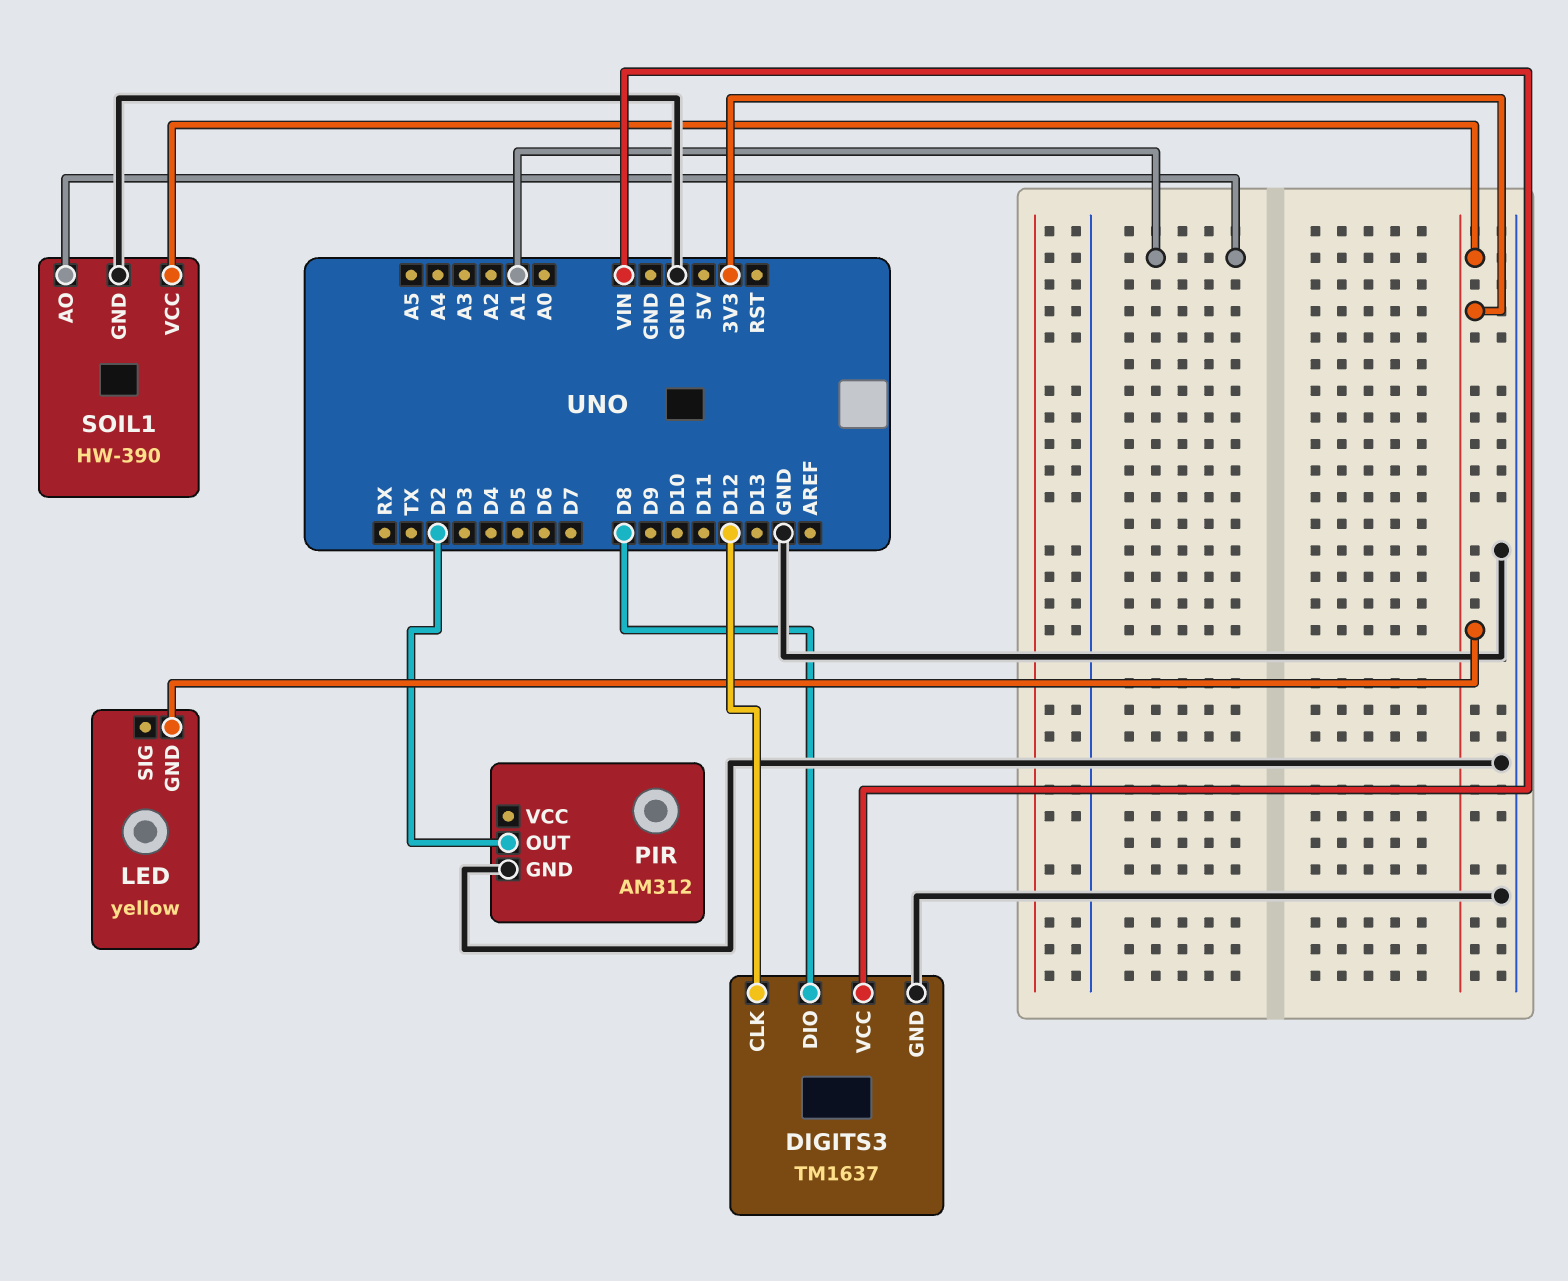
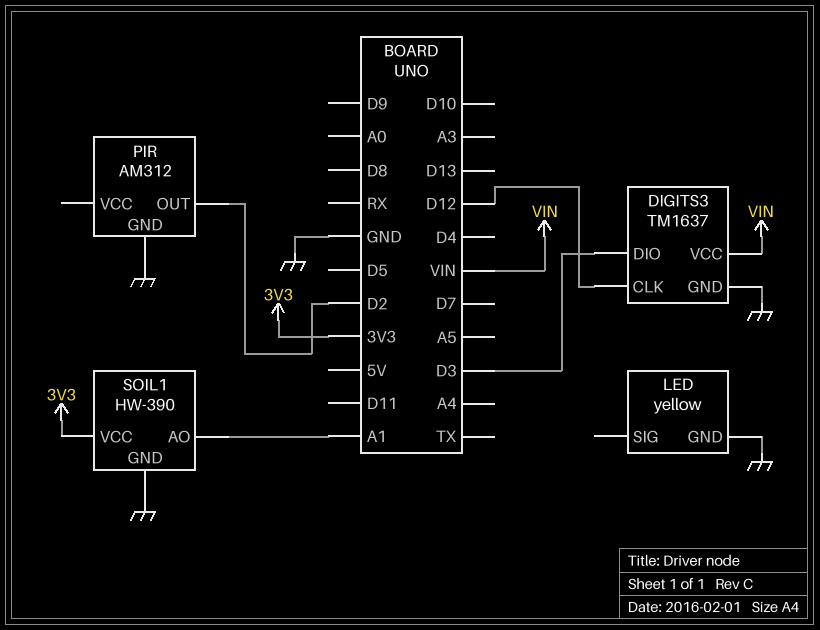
DIGITS3 pin DIO: D8 -> D3
LED pin GND: 3V3 -> GND

